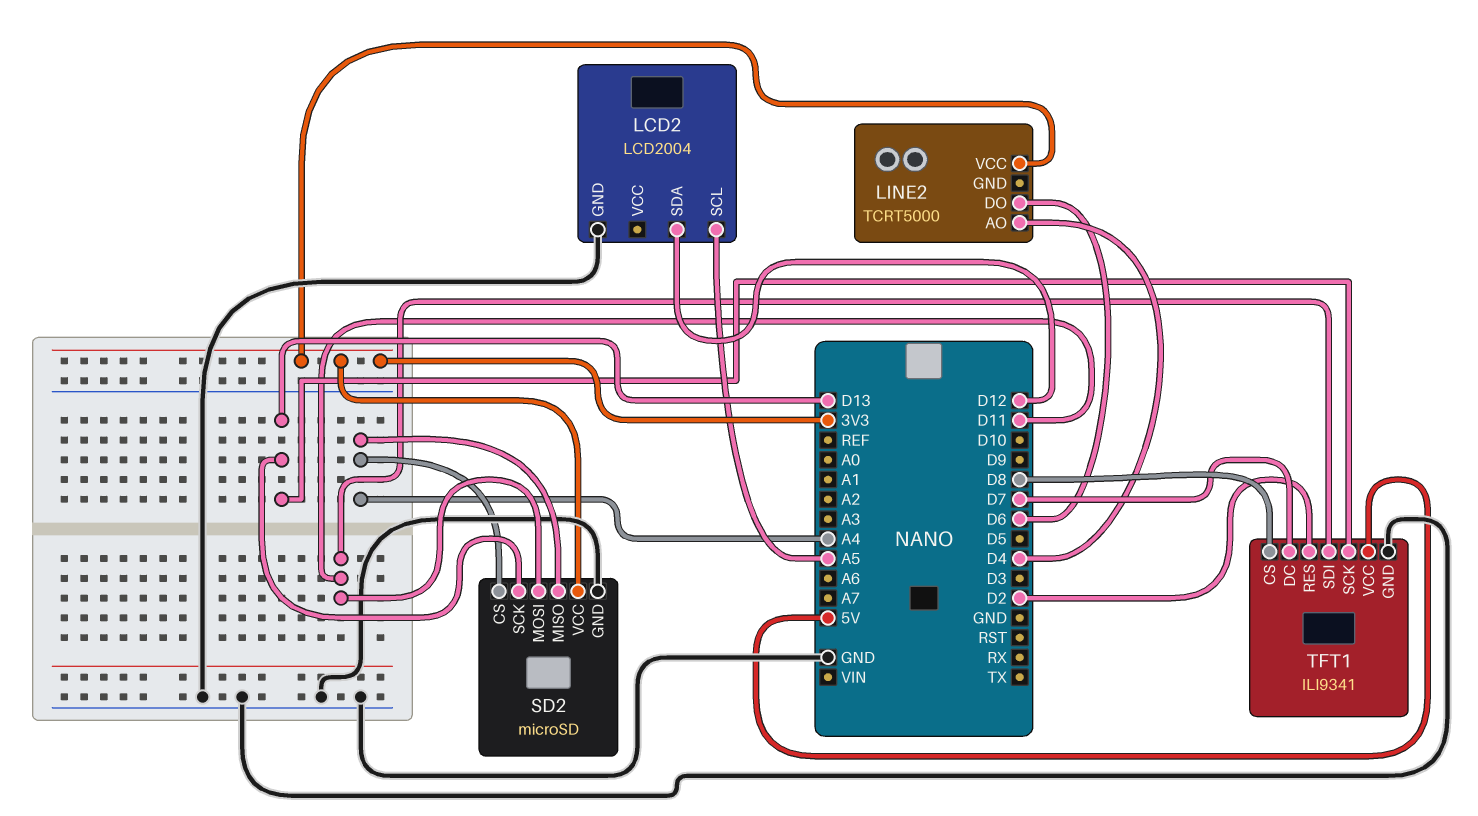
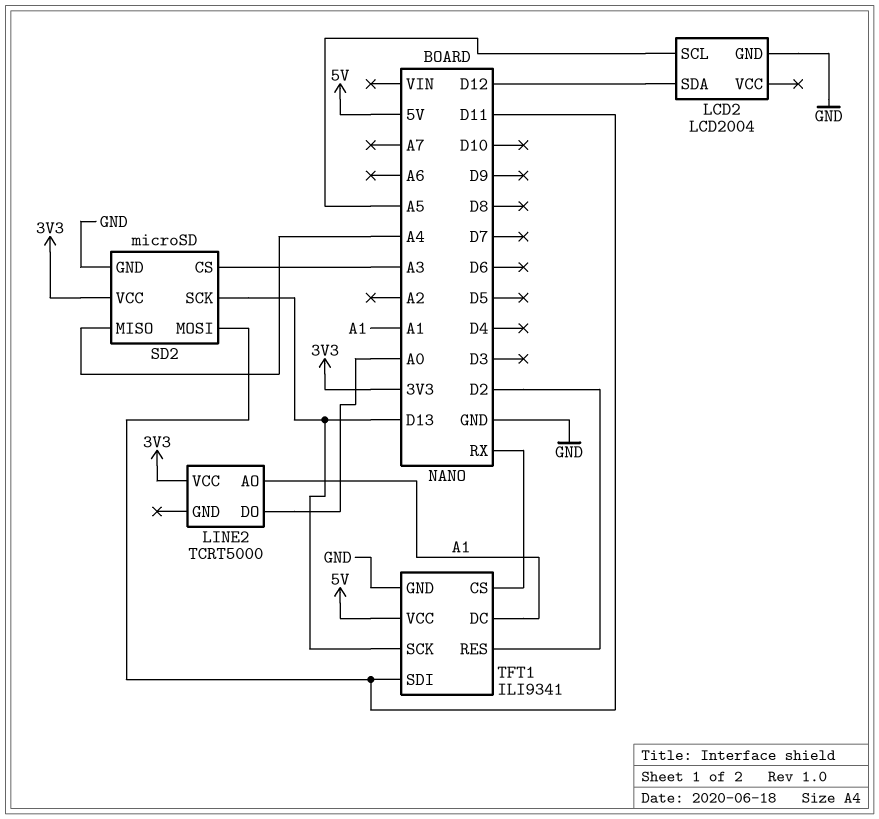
LINE2 pin AO: D4 -> A1
LINE2 pin DO: D6 -> A0
SD2 pin CS: A4 -> A3
TFT1 pin CS: D8 -> RX
TFT1 pin DC: D7 -> A1

